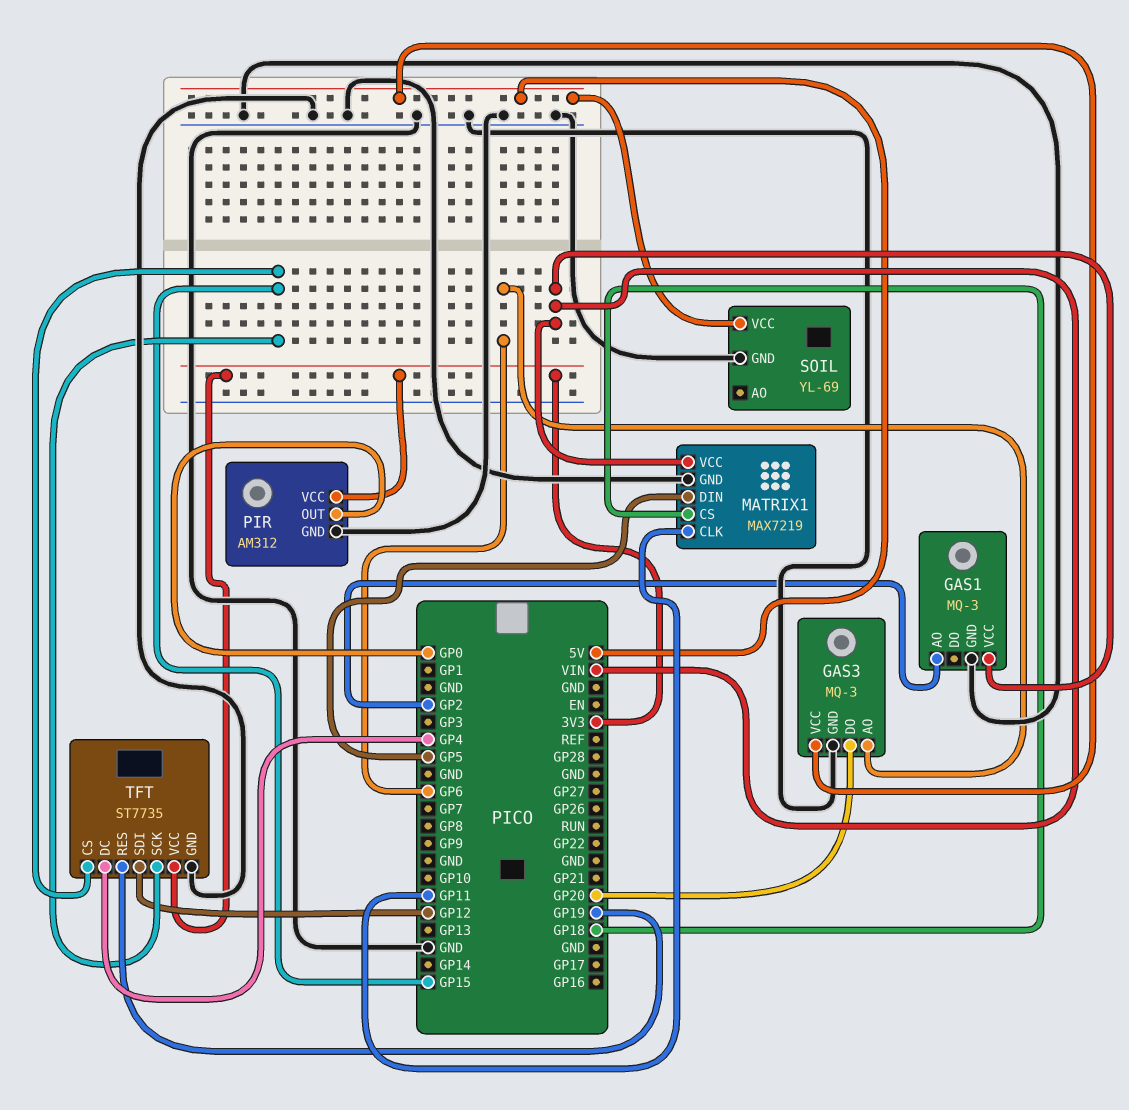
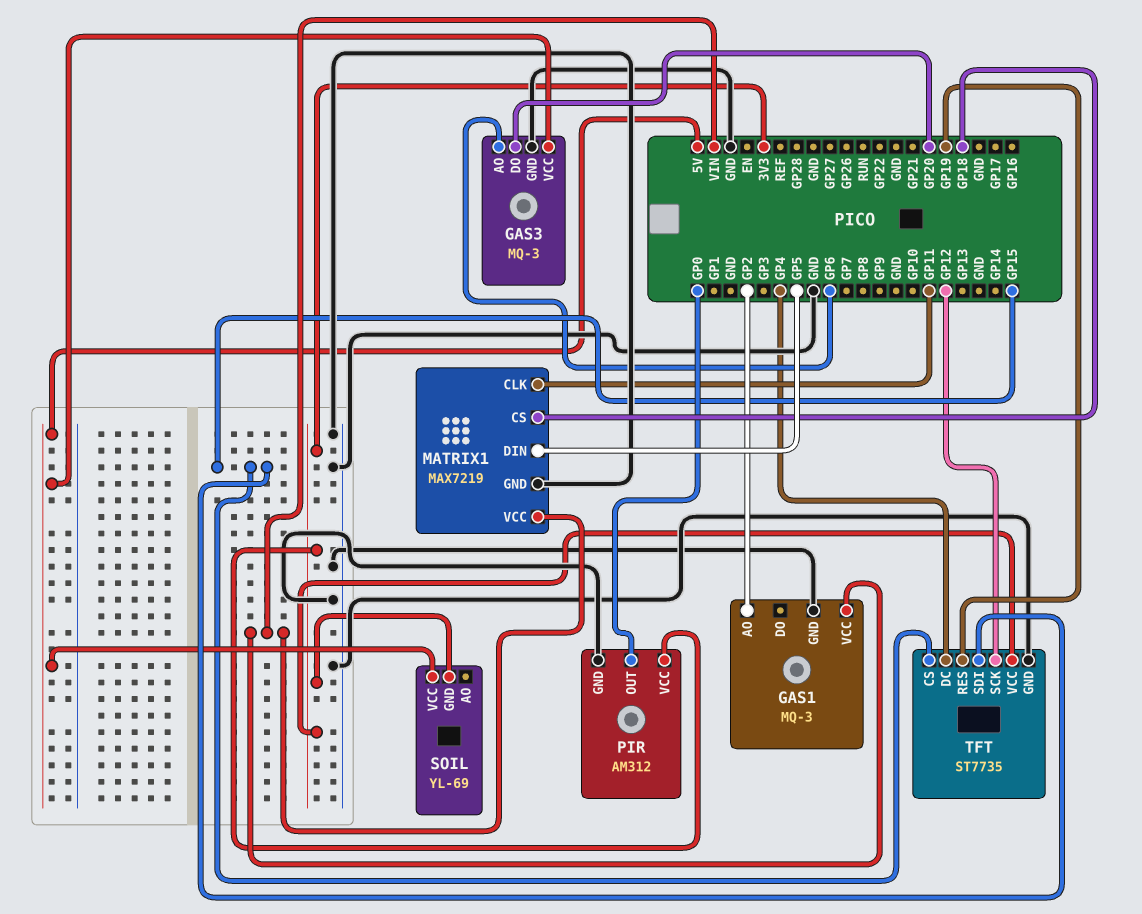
SOIL pin GND: GND -> 3V3
TFT pin SCK: GP15 -> GP12
TFT pin SDI: GP12 -> GP15

